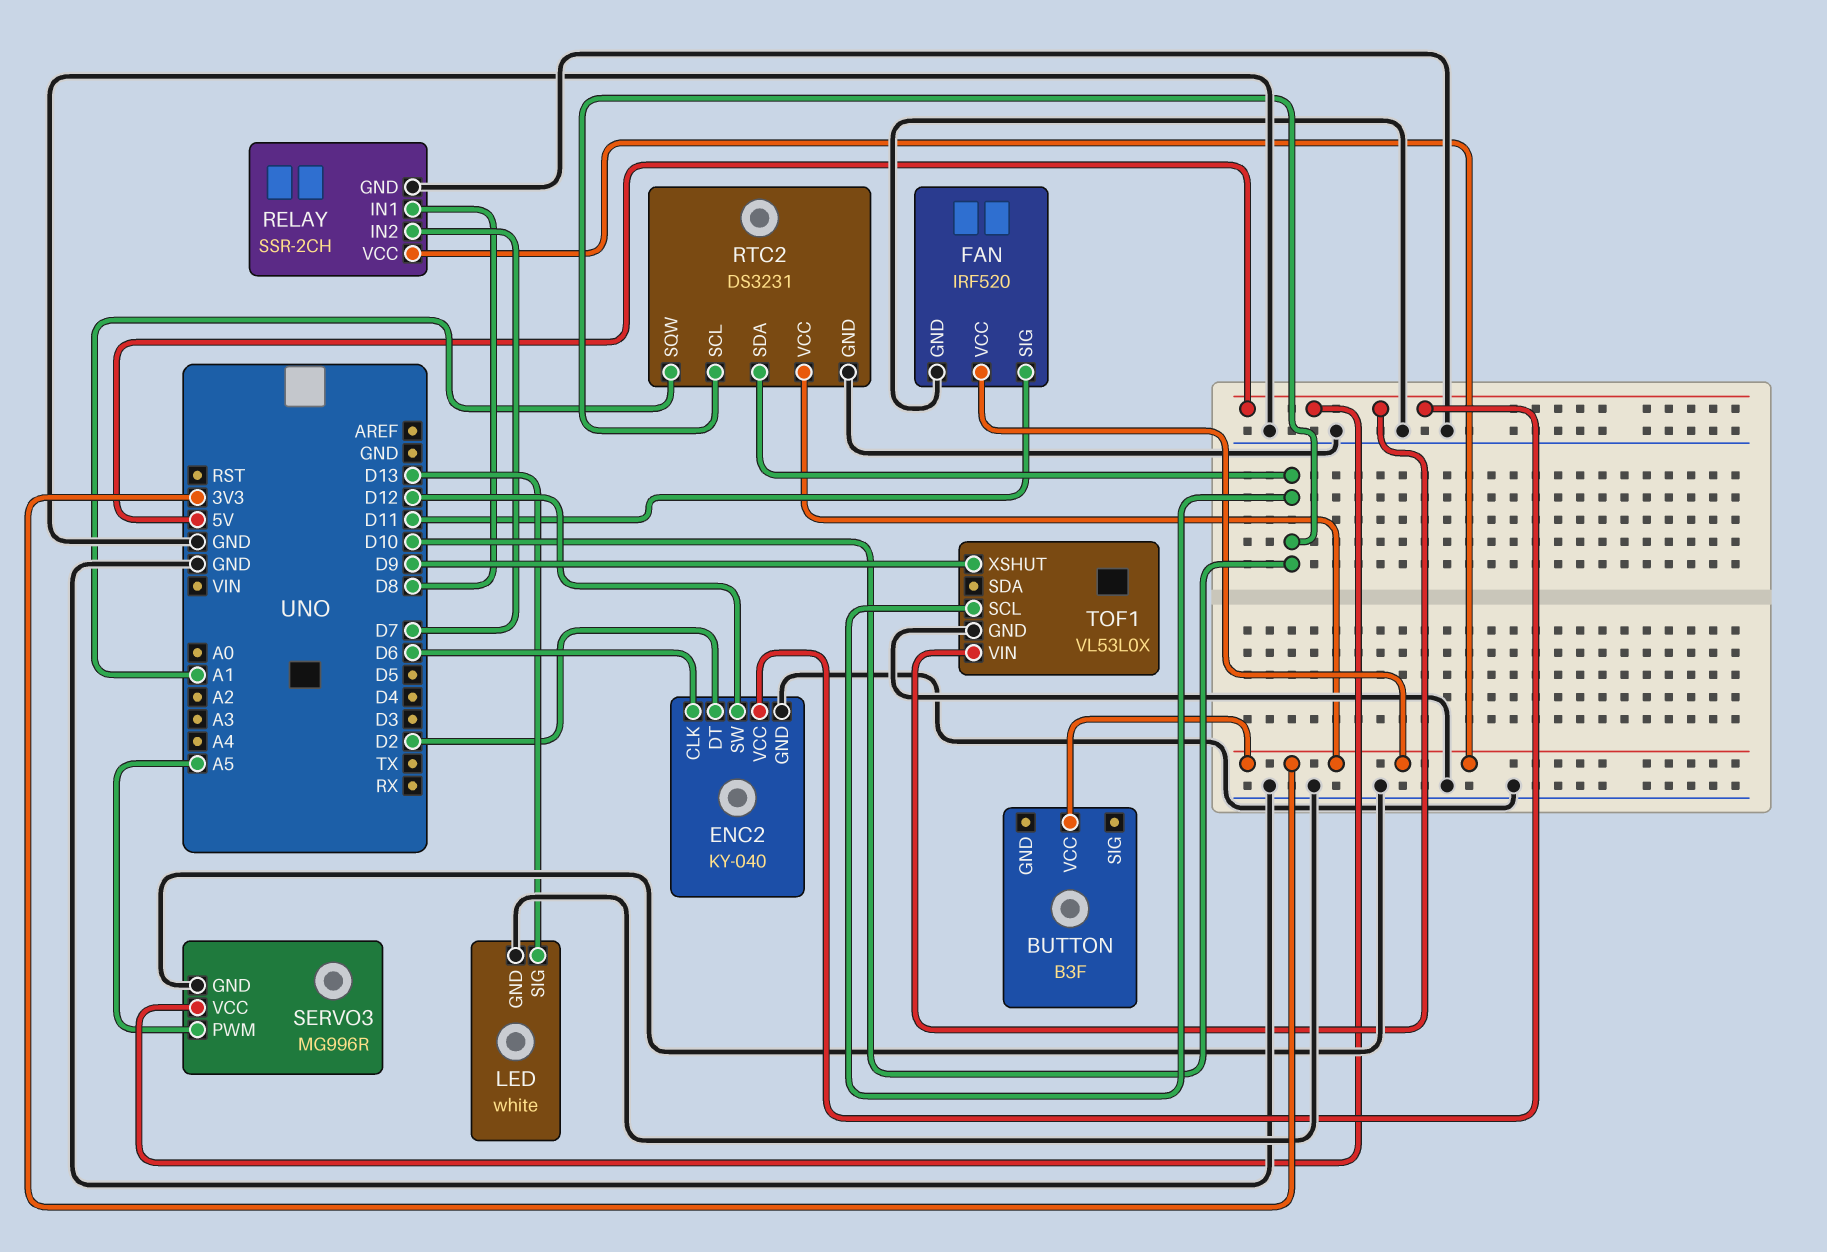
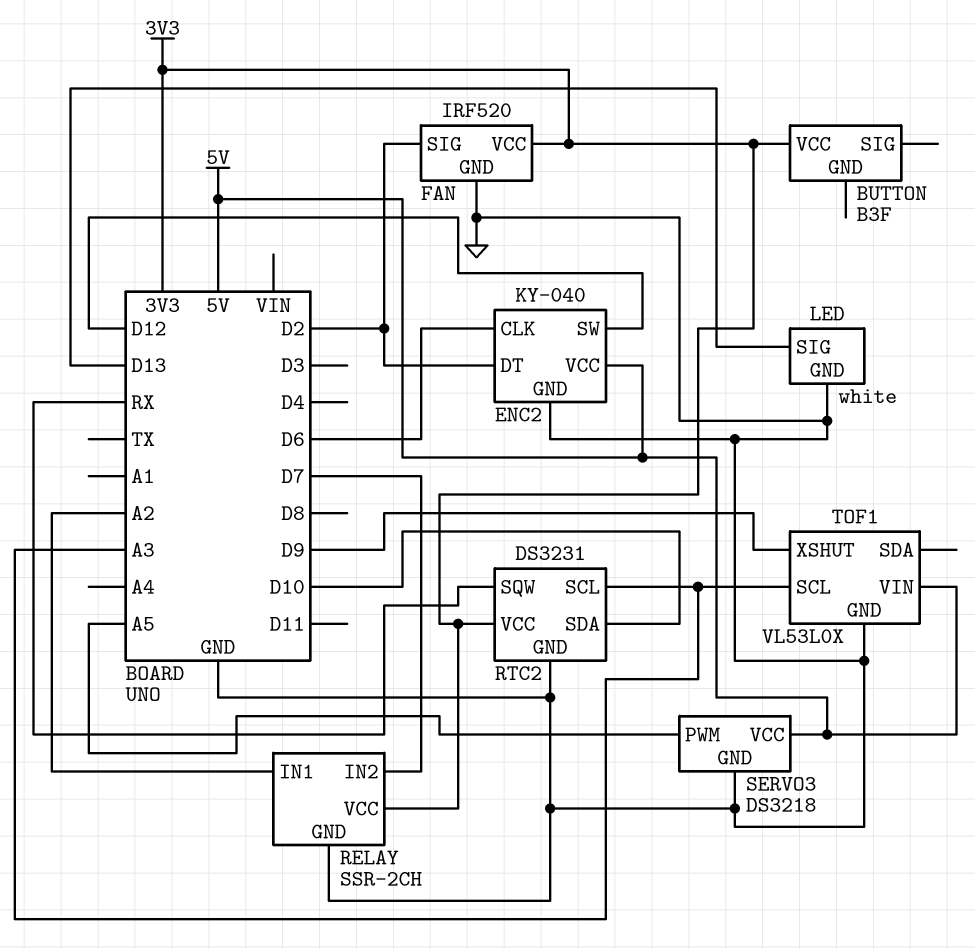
FAN pin SIG: D11 -> D2
RELAY pin IN1: D8 -> A2
RTC2 pin SCL: D10 -> A3
RTC2 pin SQW: A1 -> RX
SERVO3: MG996R -> DS3218
TOF1 pin SCL: D10 -> A3

